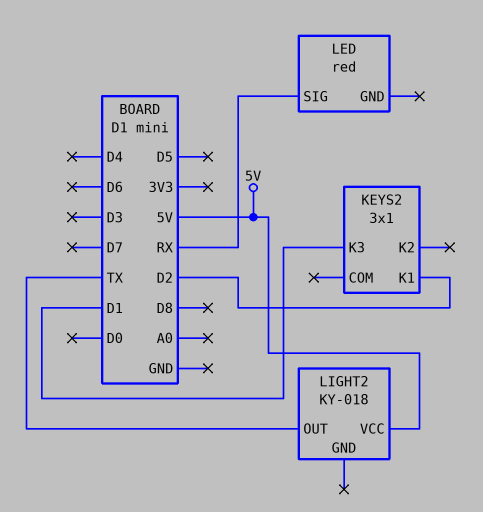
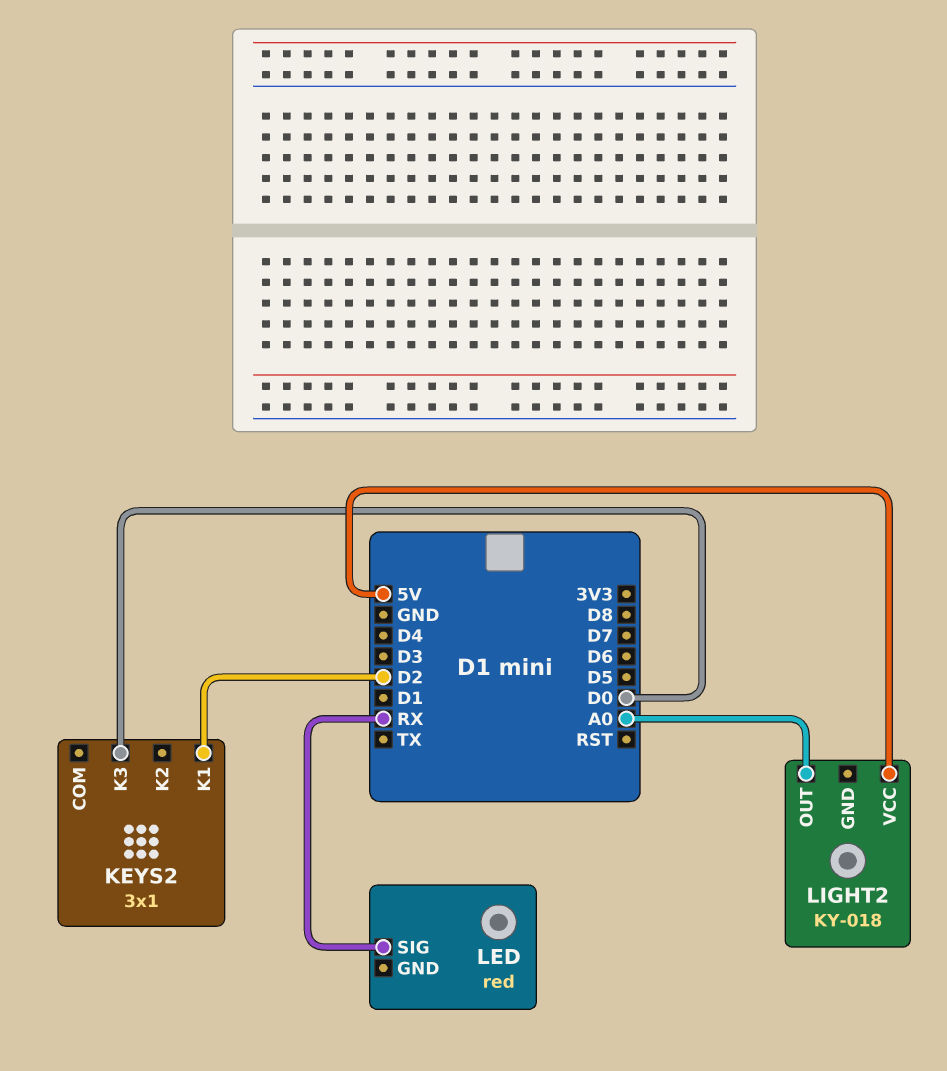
KEYS2 pin K3: D1 -> D0
LIGHT2 pin OUT: TX -> A0

